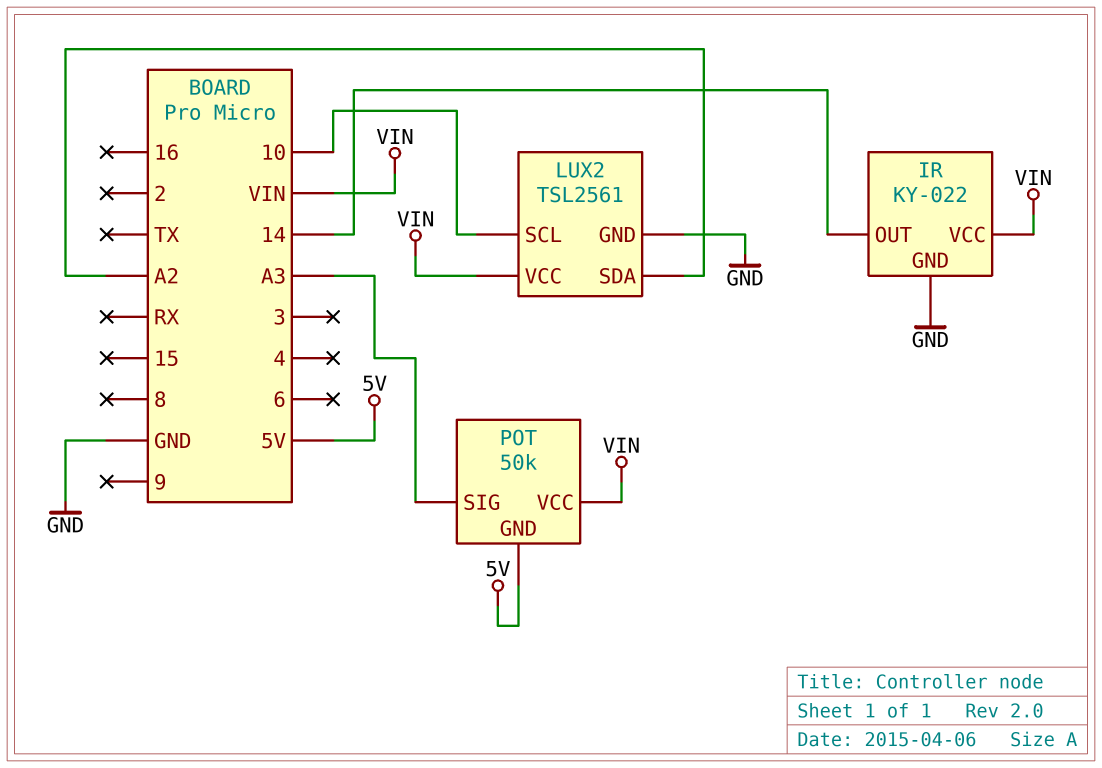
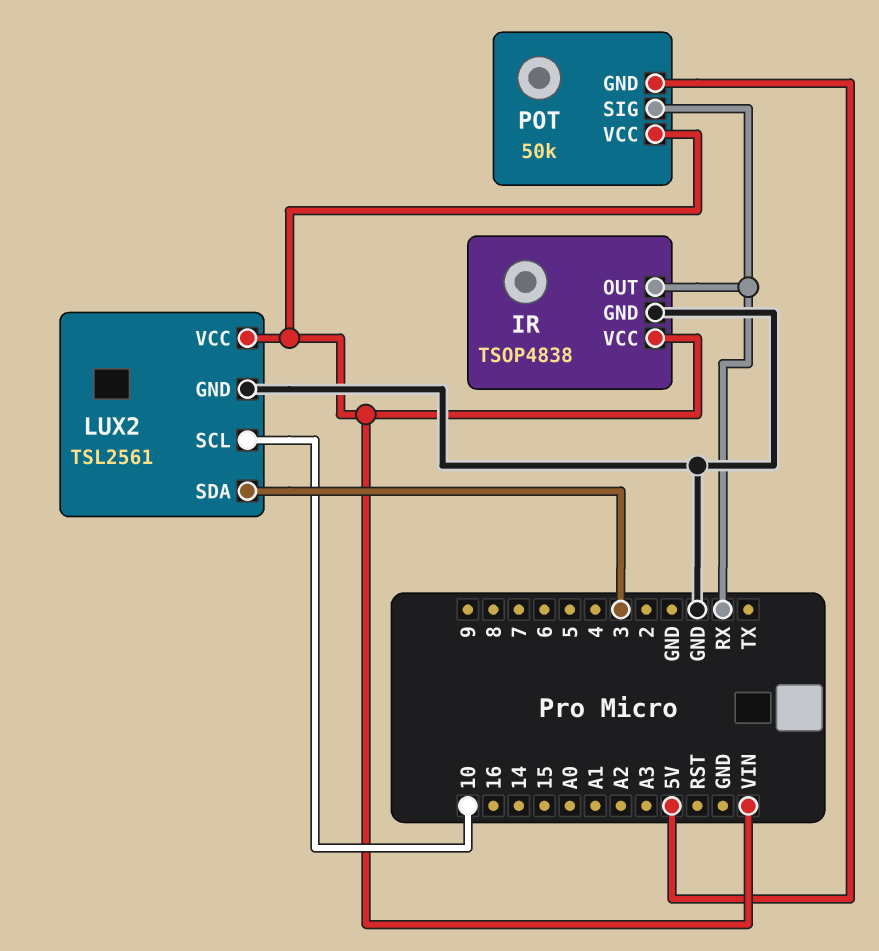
IR: KY-022 -> TSOP4838
IR pin OUT: 14 -> RX
LUX2 pin SDA: A2 -> 3
POT pin SIG: A3 -> RX

